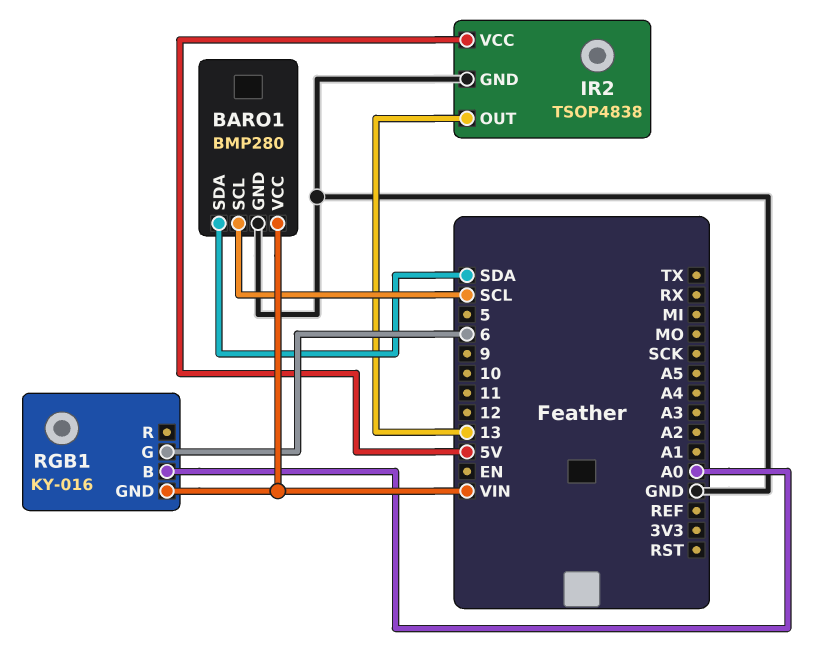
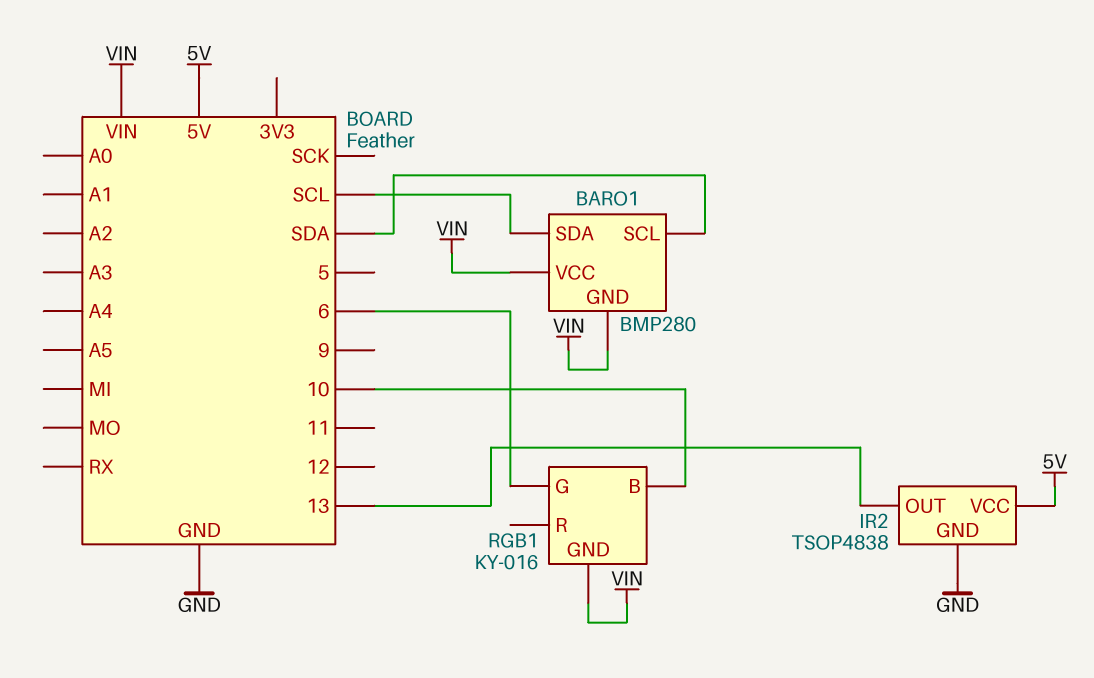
BARO1 pin GND: GND -> VIN
BARO1 pin SCL: SCL -> SDA
BARO1 pin SDA: SDA -> SCL
RGB1 pin B: A0 -> 10

